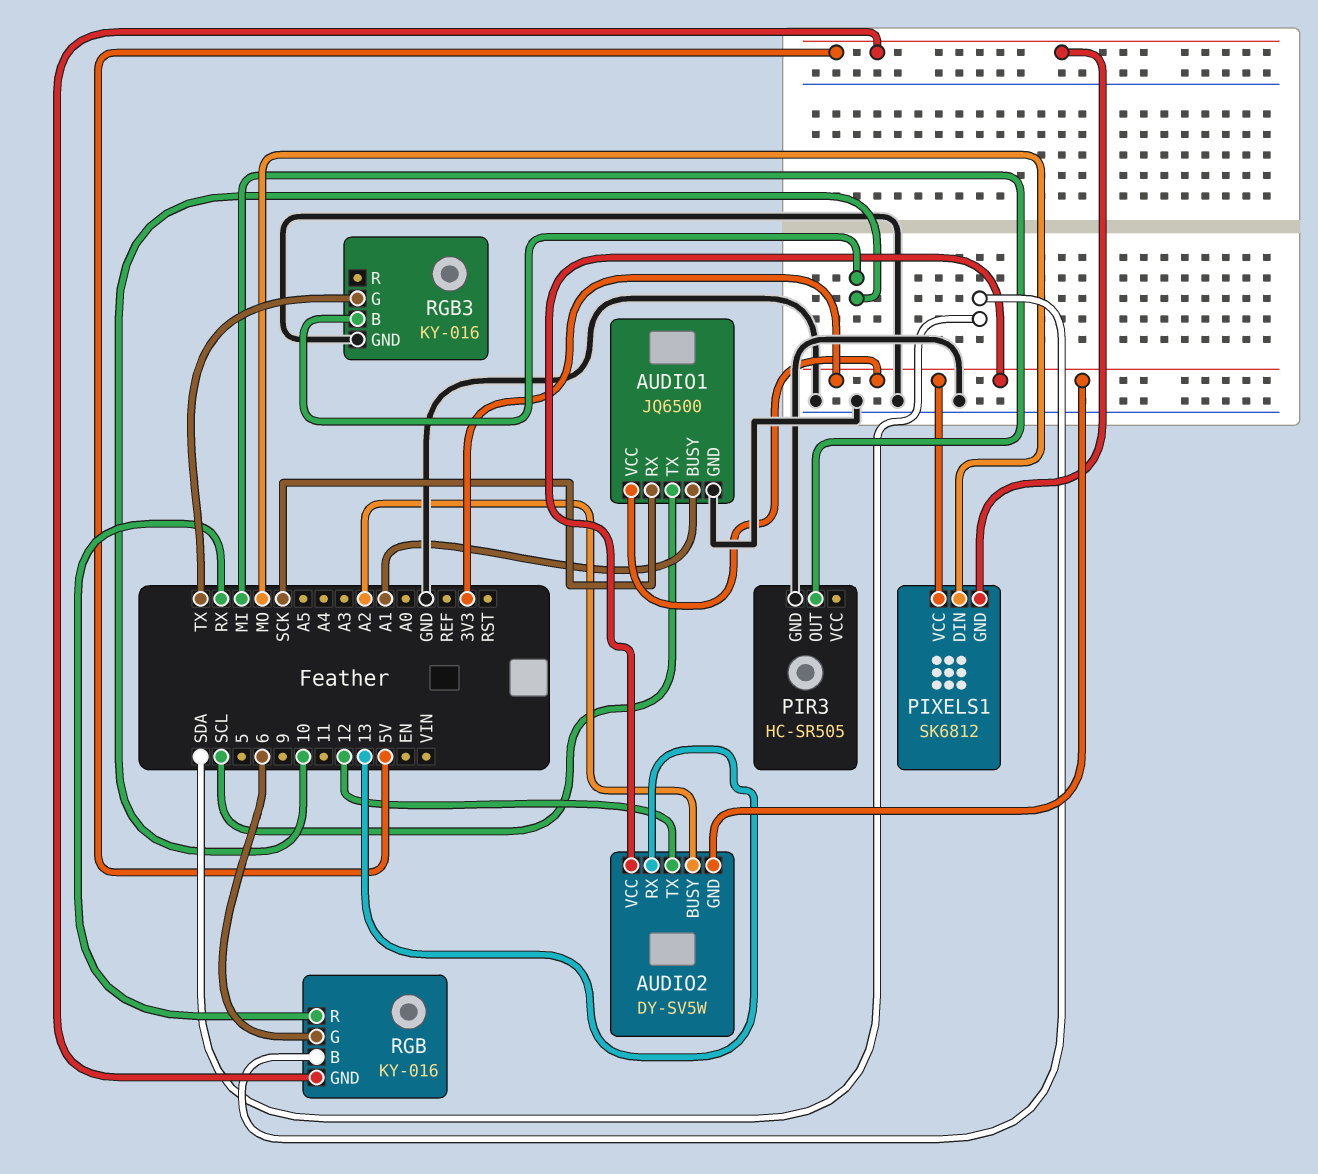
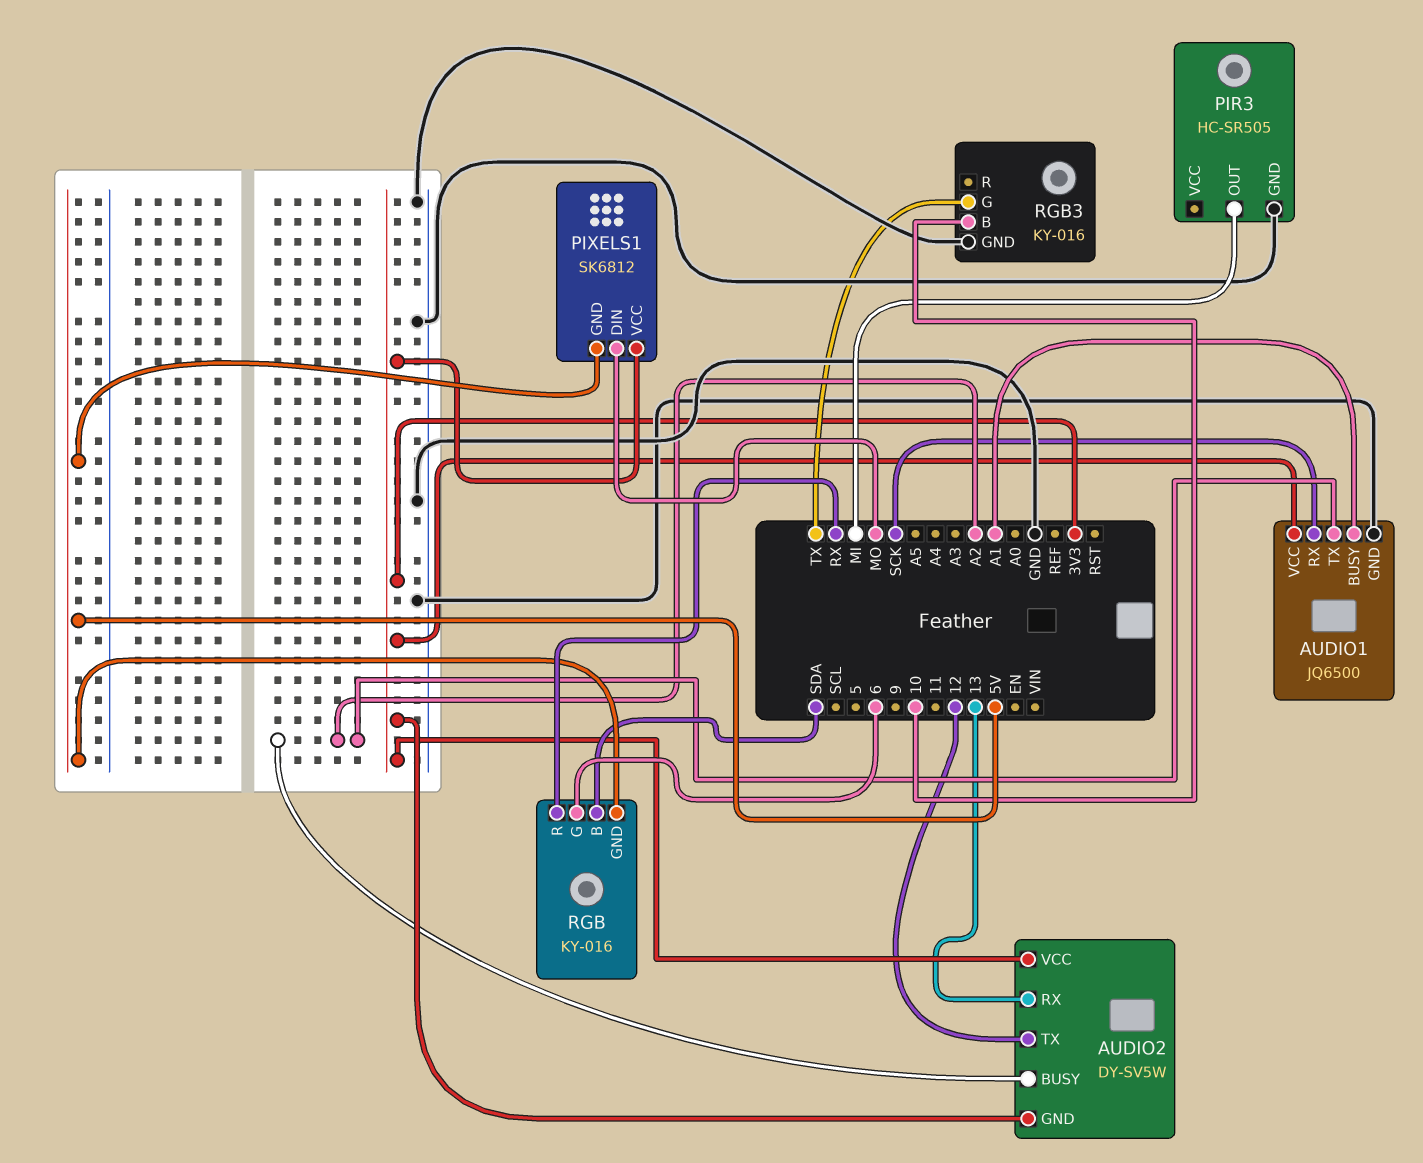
AUDIO1 pin TX: SCL -> A2

